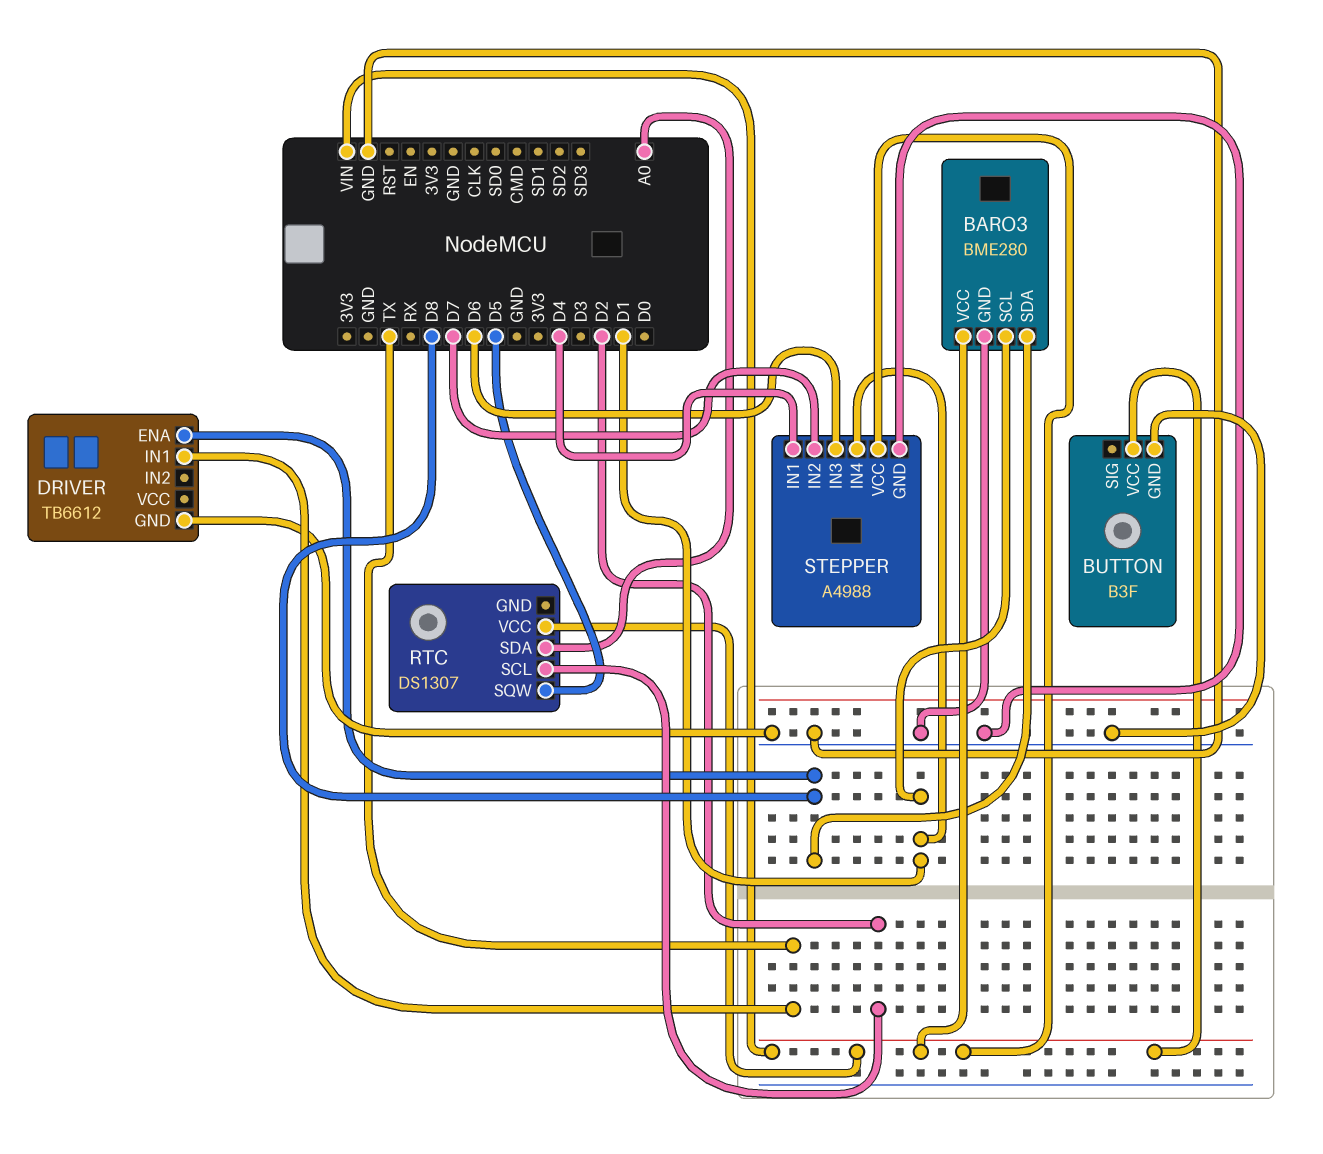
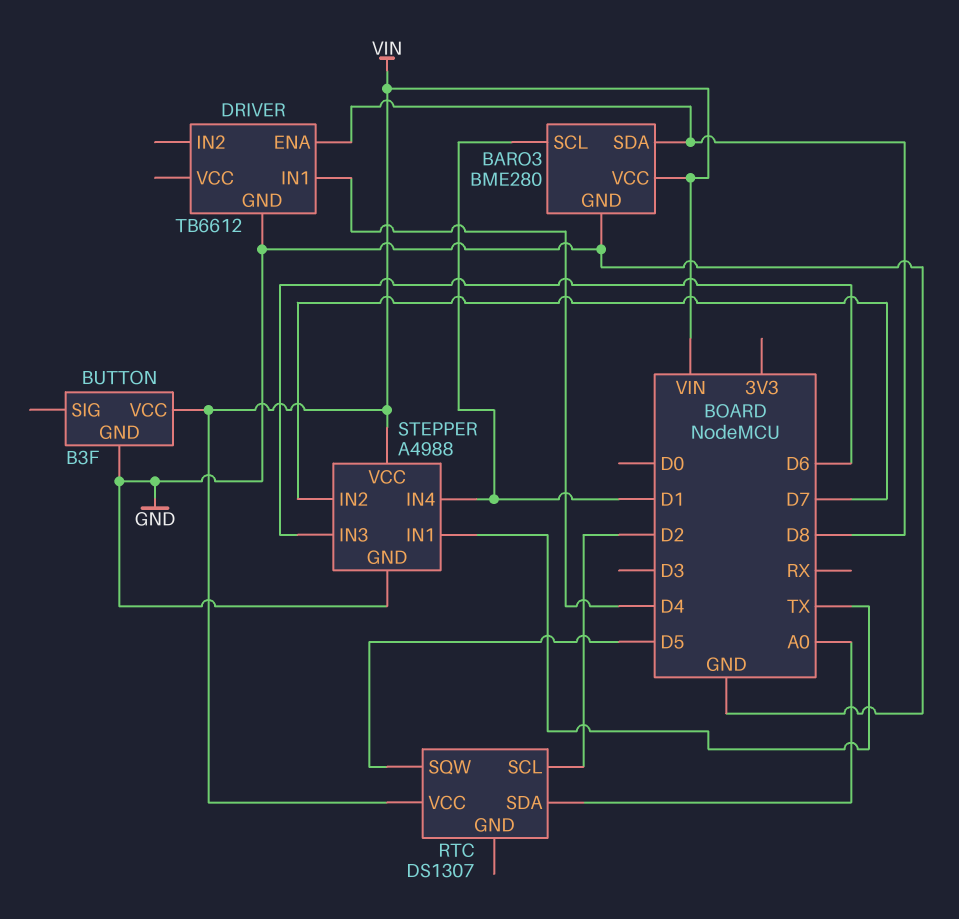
DRIVER pin IN1: TX -> D4
STEPPER pin IN1: D4 -> TX

